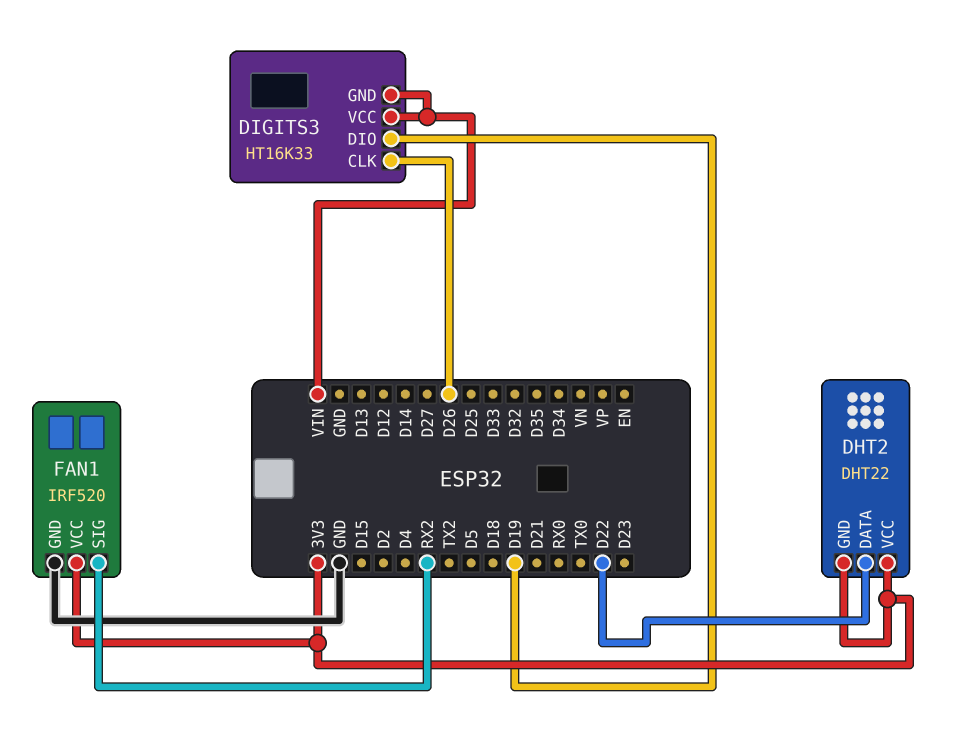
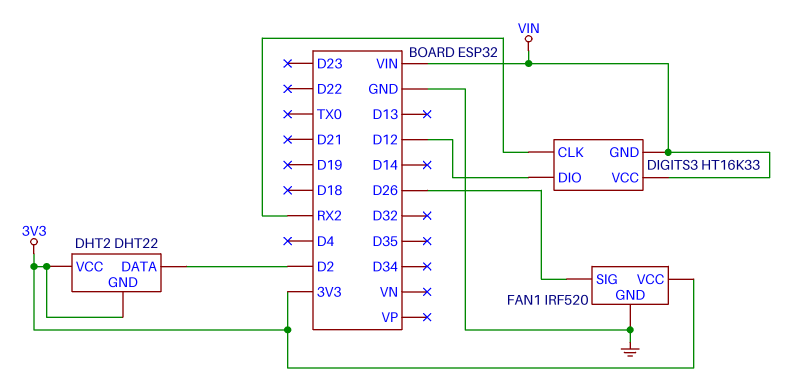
DHT2 pin DATA: D22 -> D2
DIGITS3 pin CLK: D26 -> RX2
DIGITS3 pin DIO: D19 -> D12
FAN1 pin SIG: RX2 -> D26

